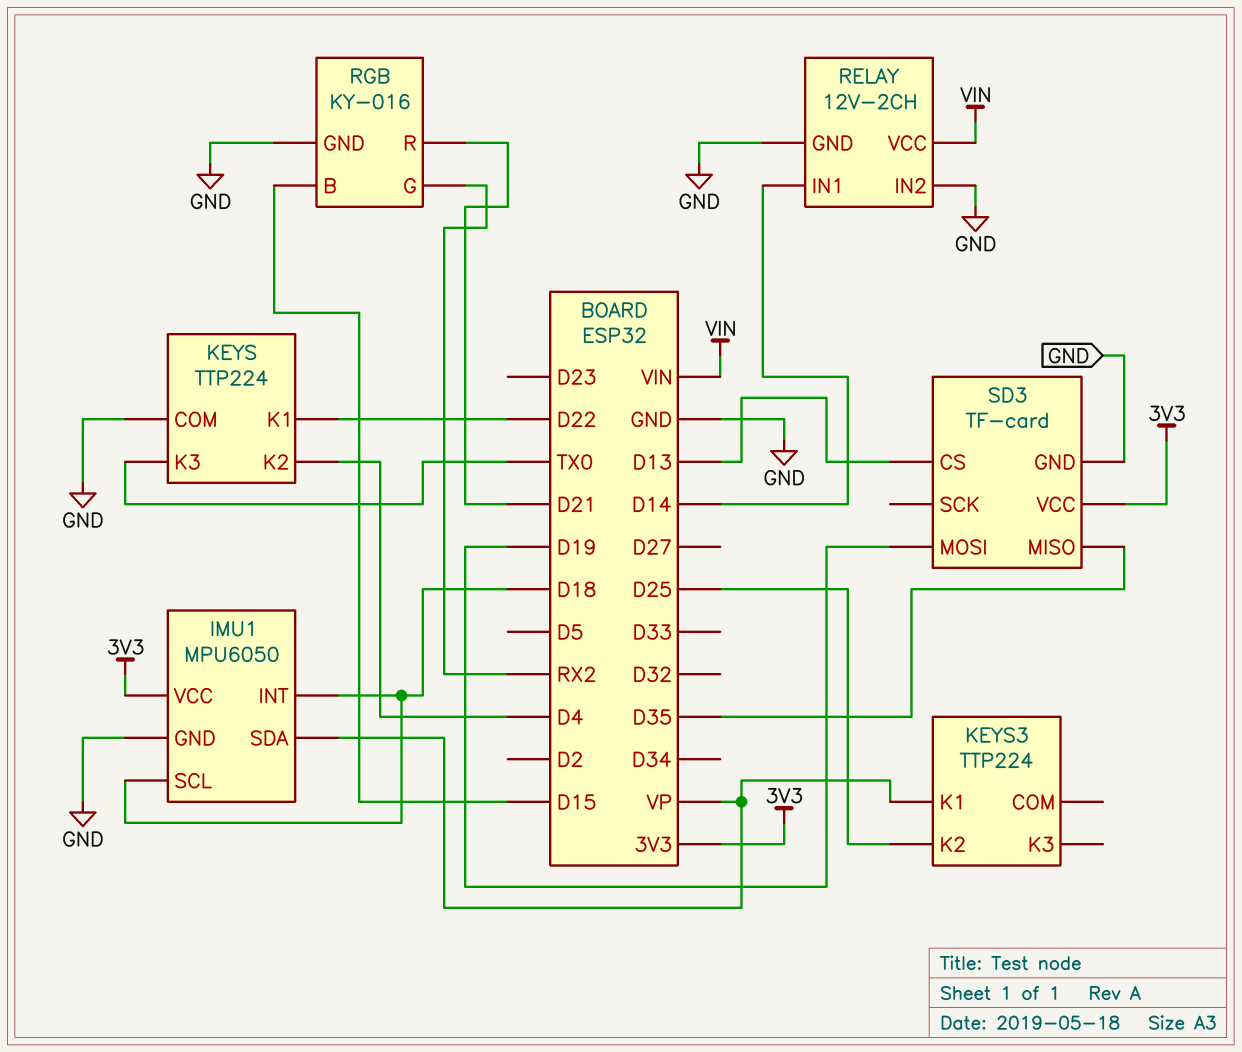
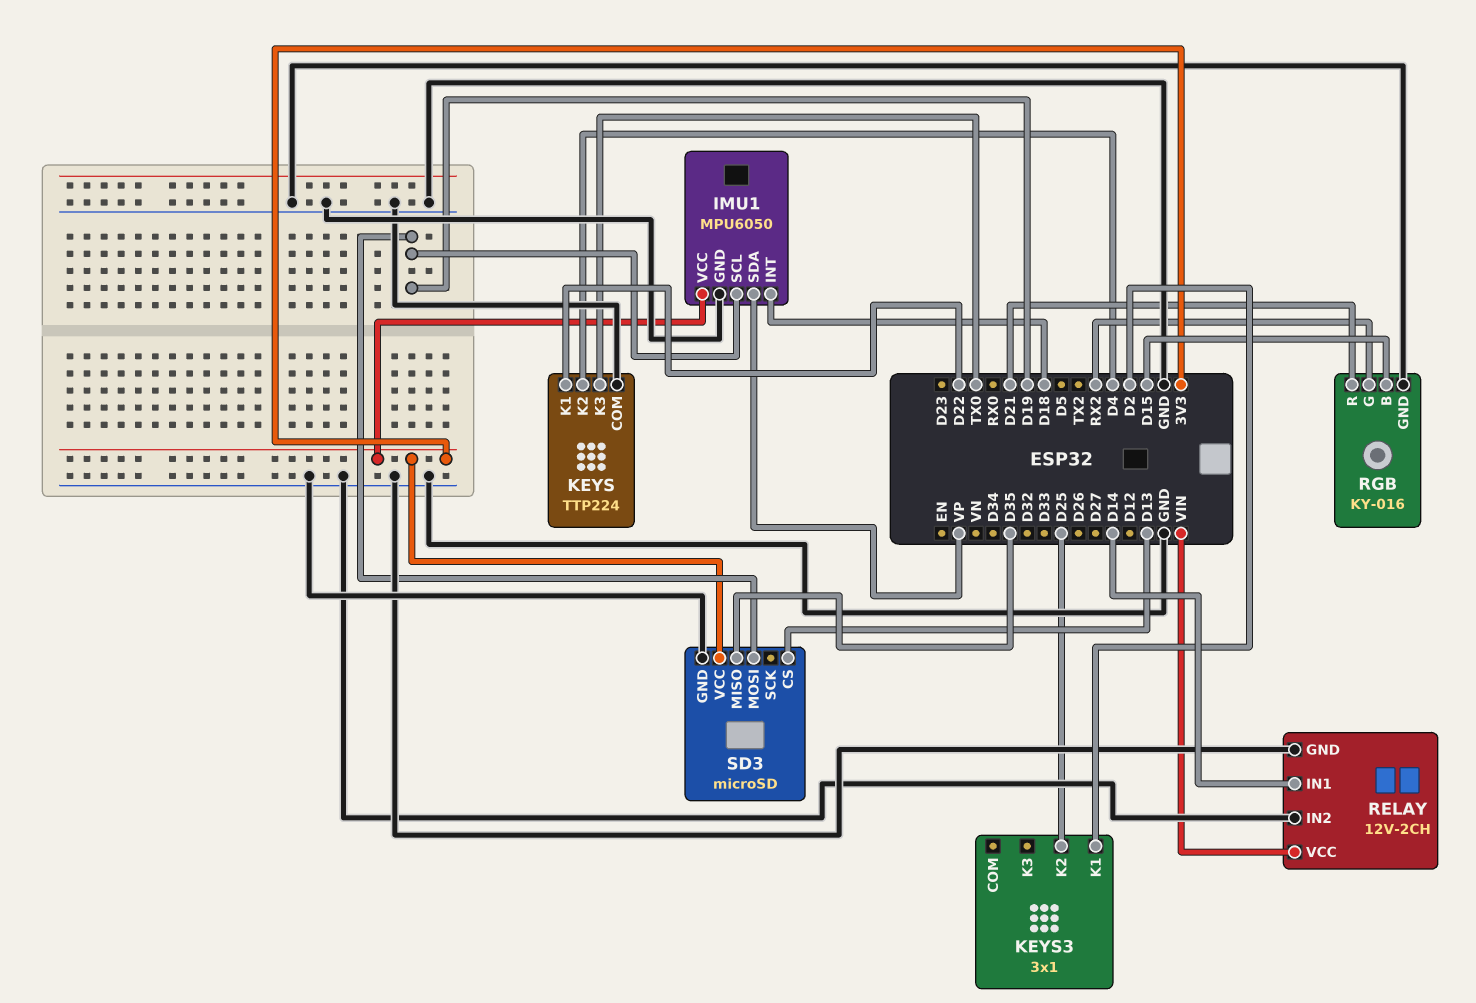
IMU1 pin SCL: D18 -> D19
KEYS3: TTP224 -> 3x1
KEYS3 pin K1: VP -> D2
SD3: TF-card -> microSD

